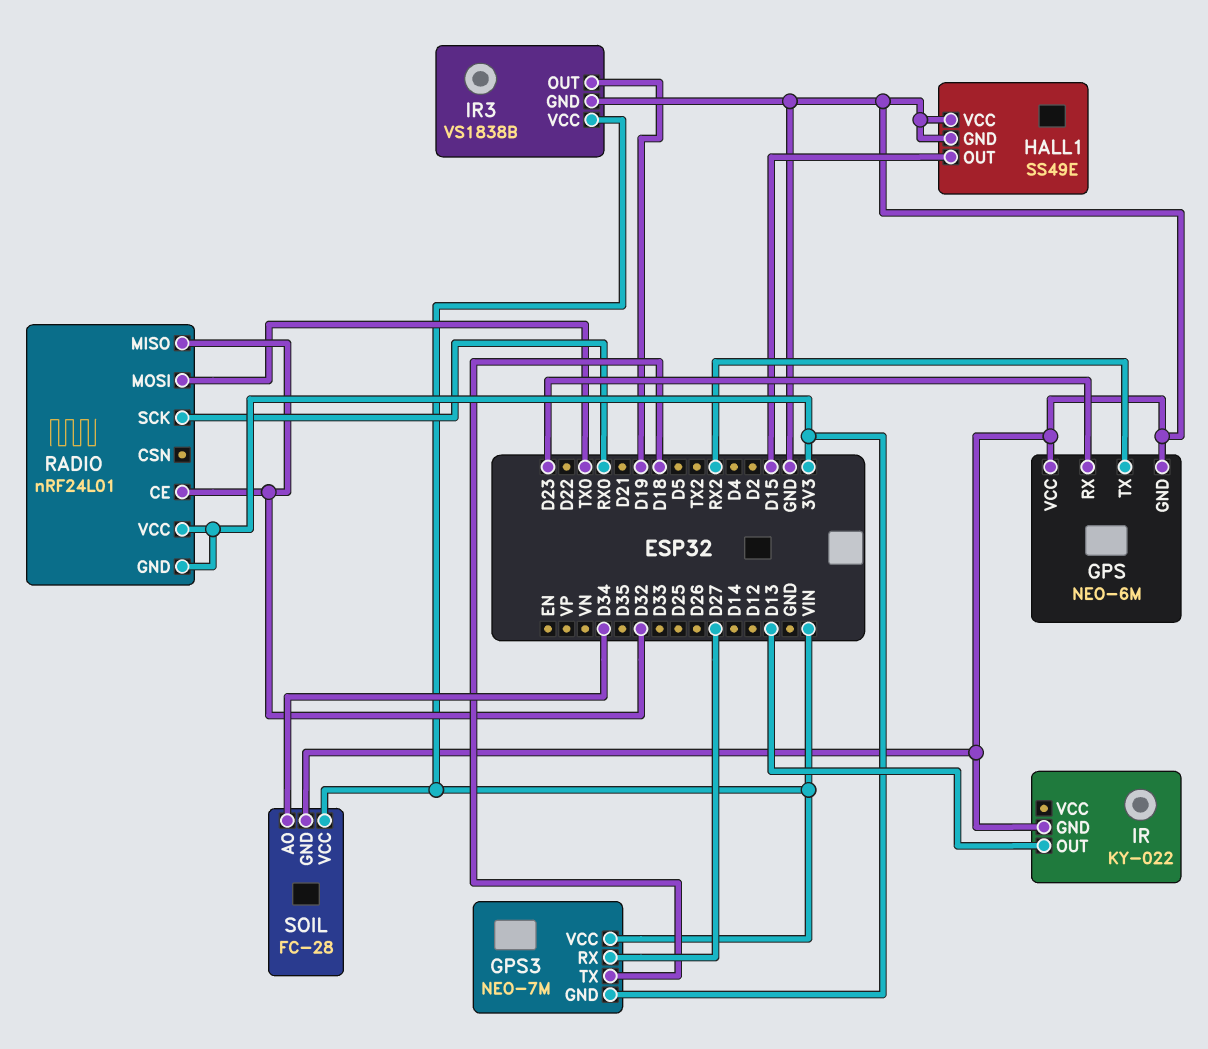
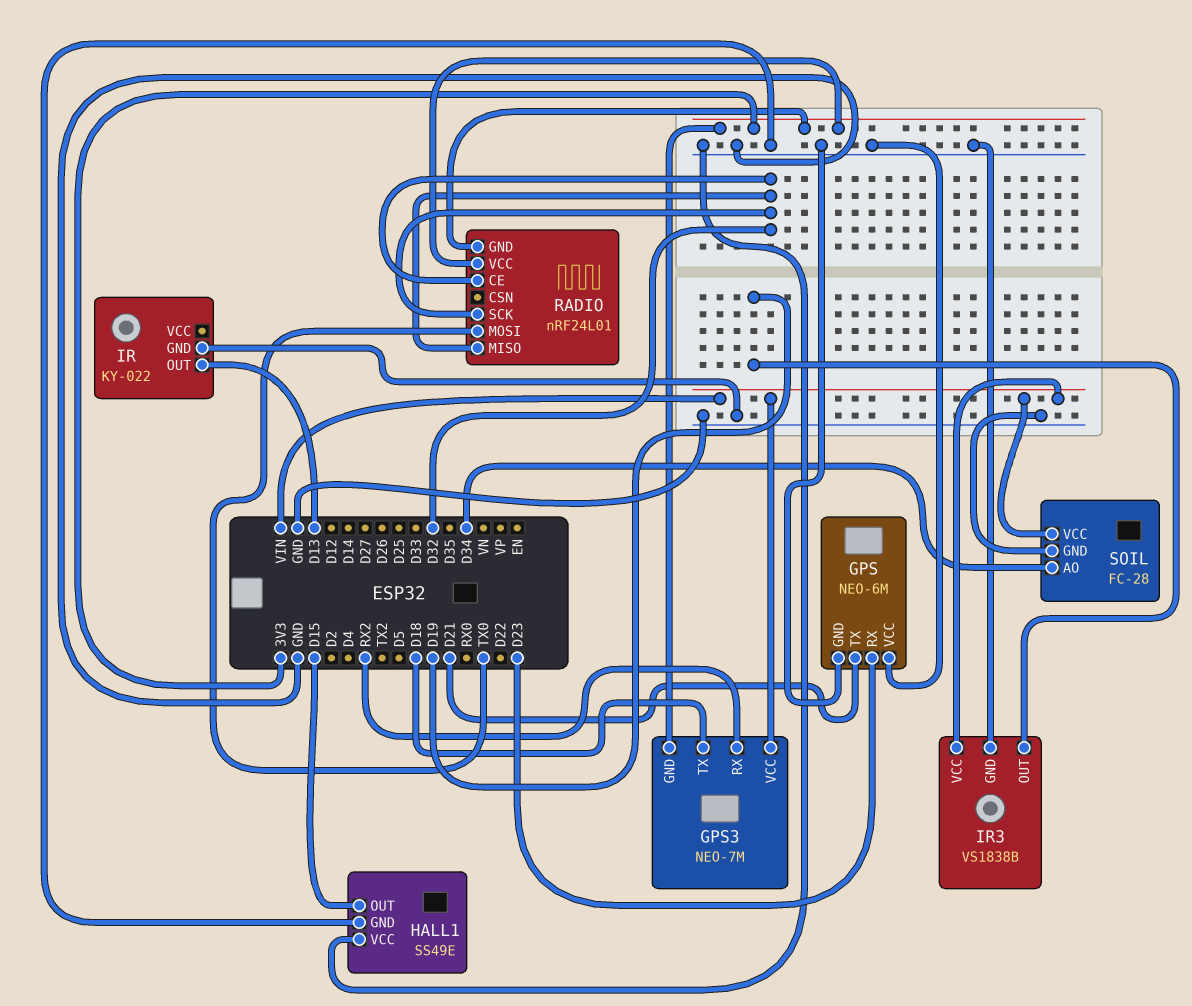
GPS pin TX: RX2 -> D21
GPS3 pin RX: D27 -> RX2
RADIO pin SCK: RX0 -> D32

